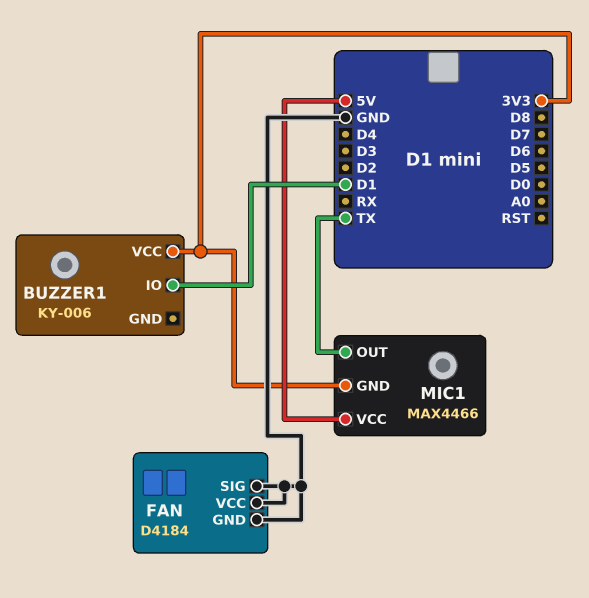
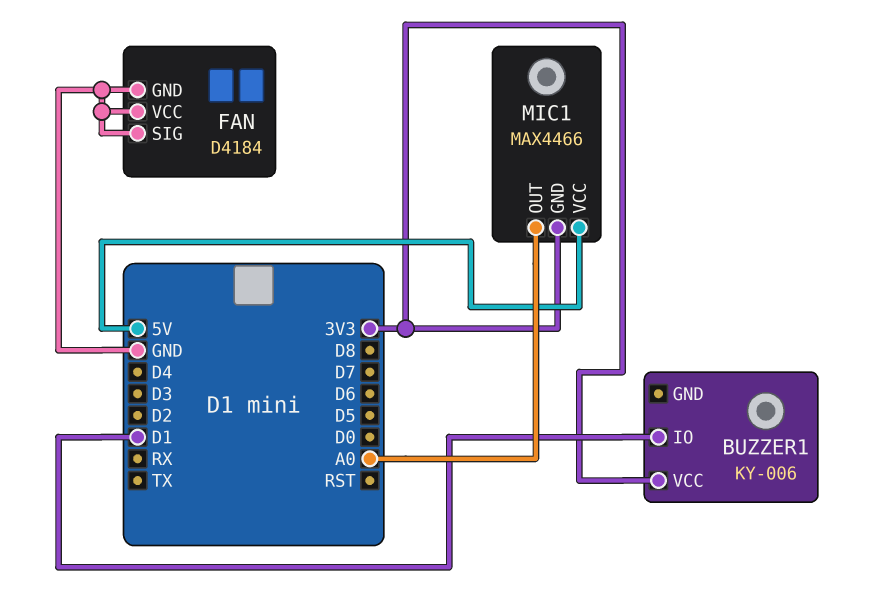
MIC1 pin OUT: TX -> A0

